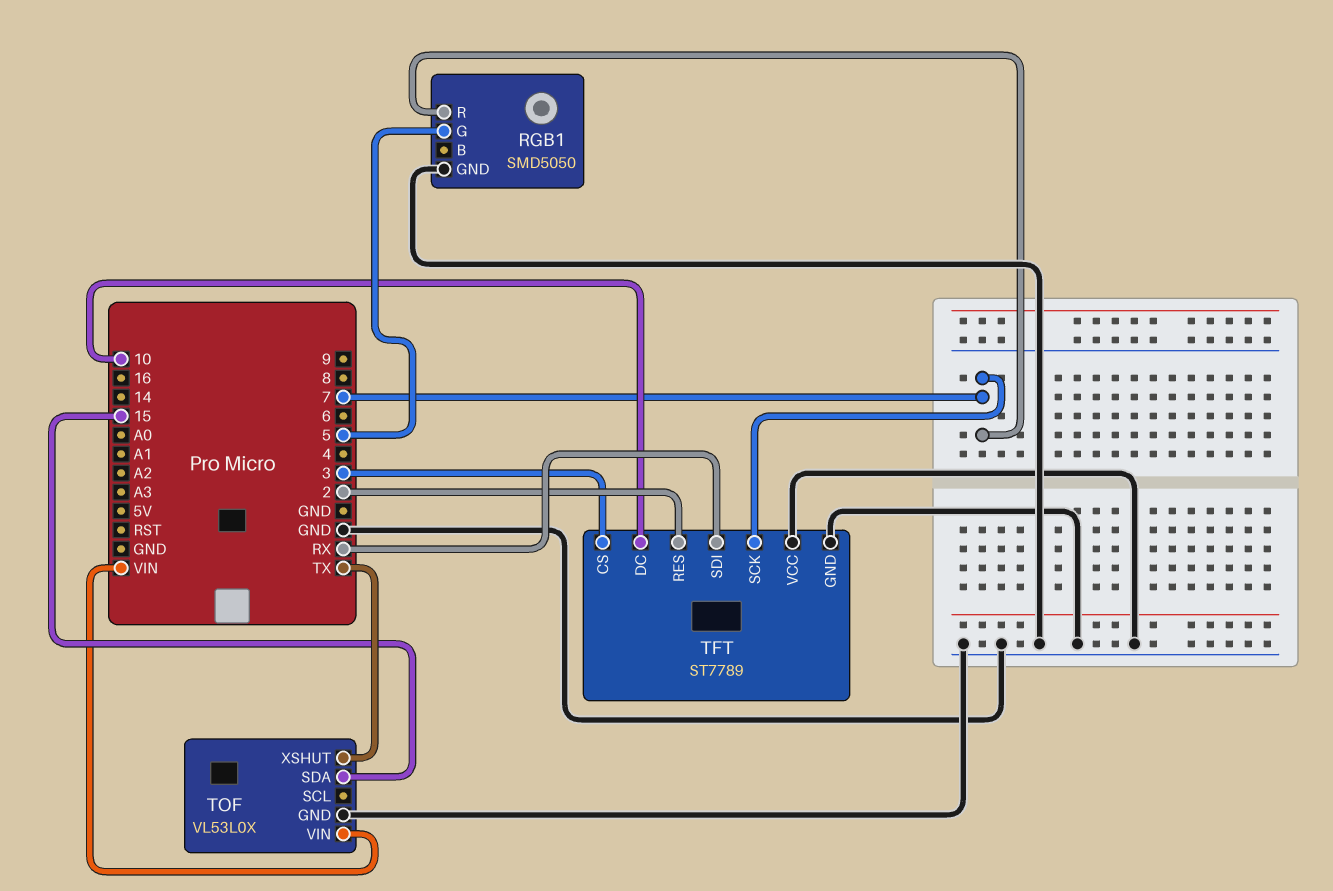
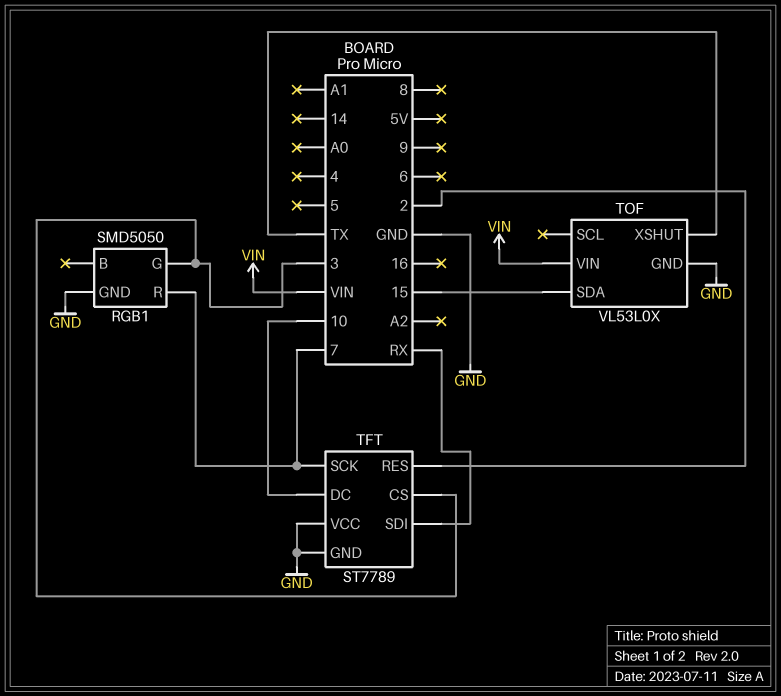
RGB1 pin G: 5 -> 3

